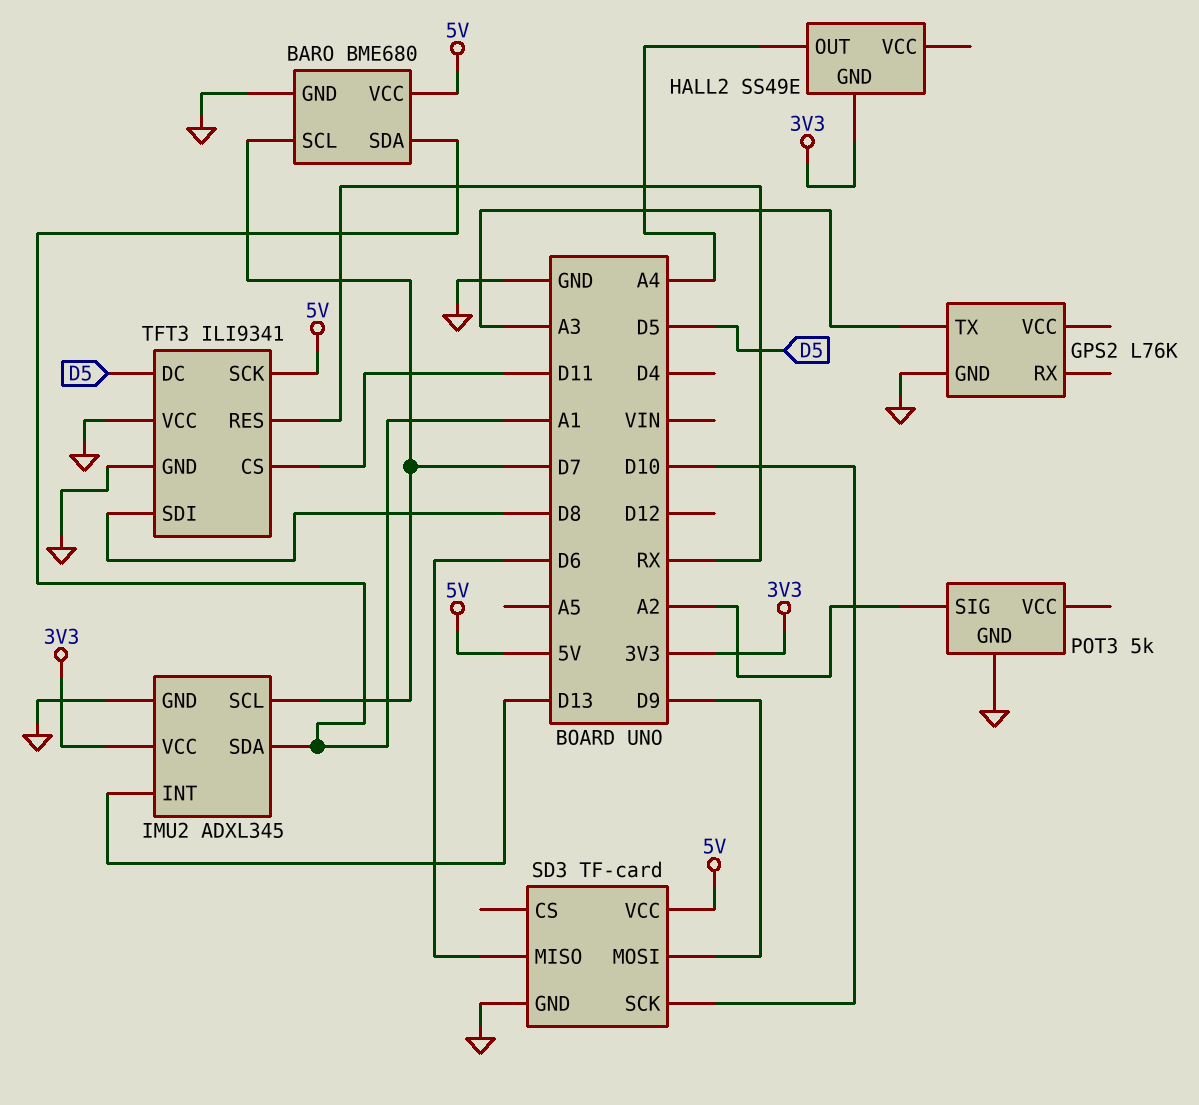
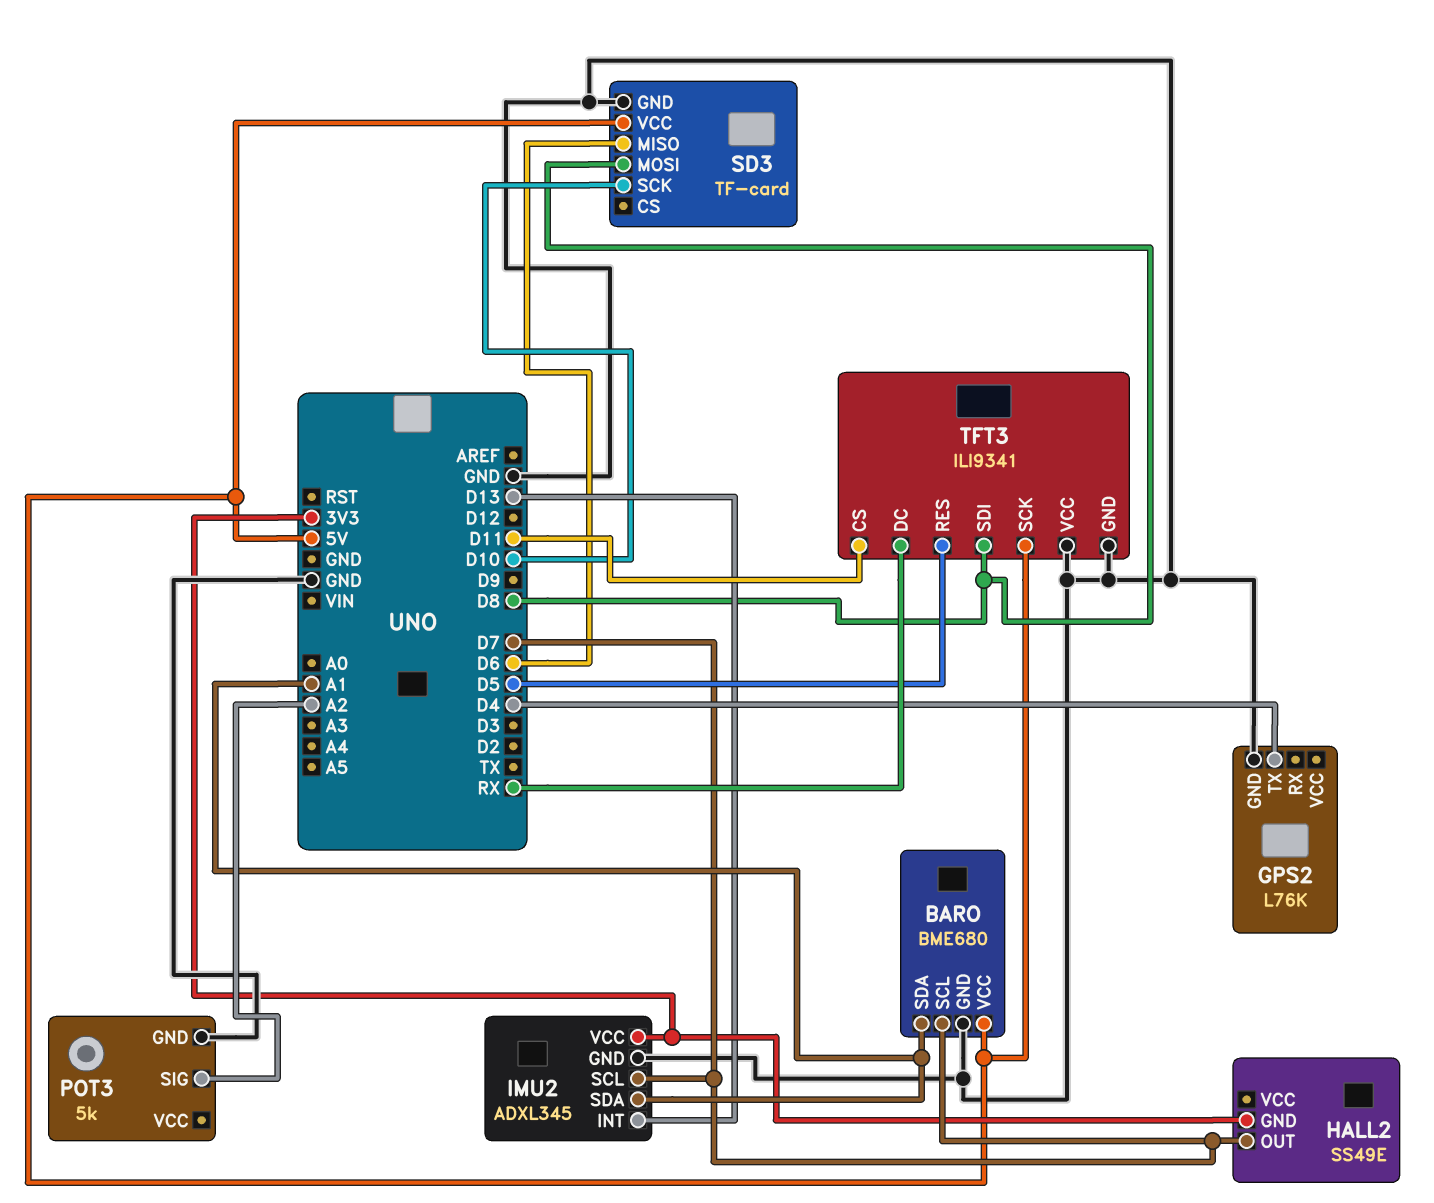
GPS2 pin TX: A3 -> D4
HALL2 pin OUT: A4 -> D7
SD3 pin MOSI: D9 -> D8
TFT3 pin DC: D5 -> RX
TFT3 pin RES: RX -> D5

